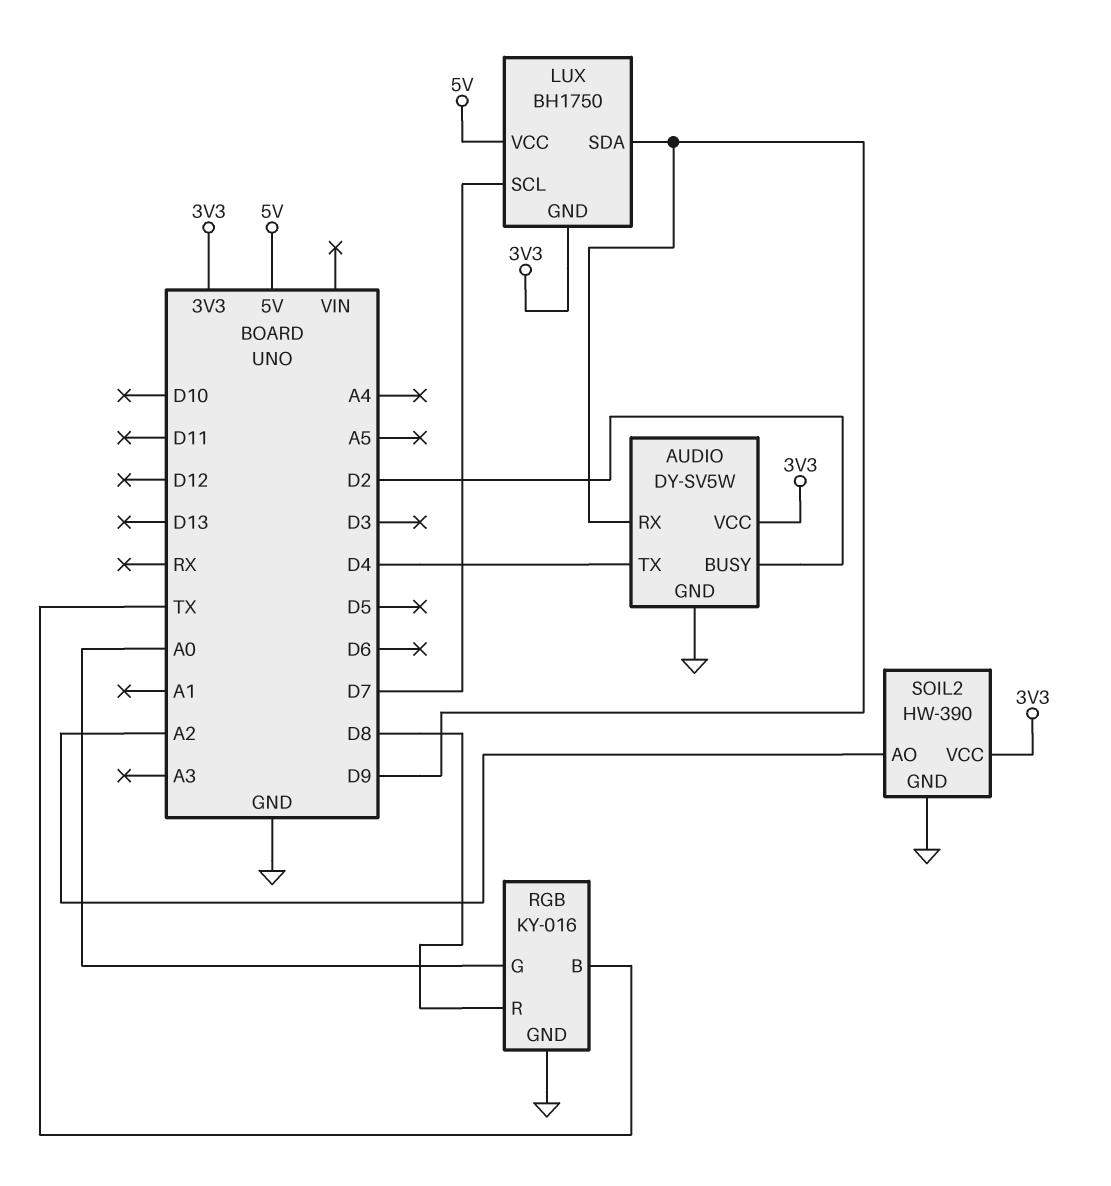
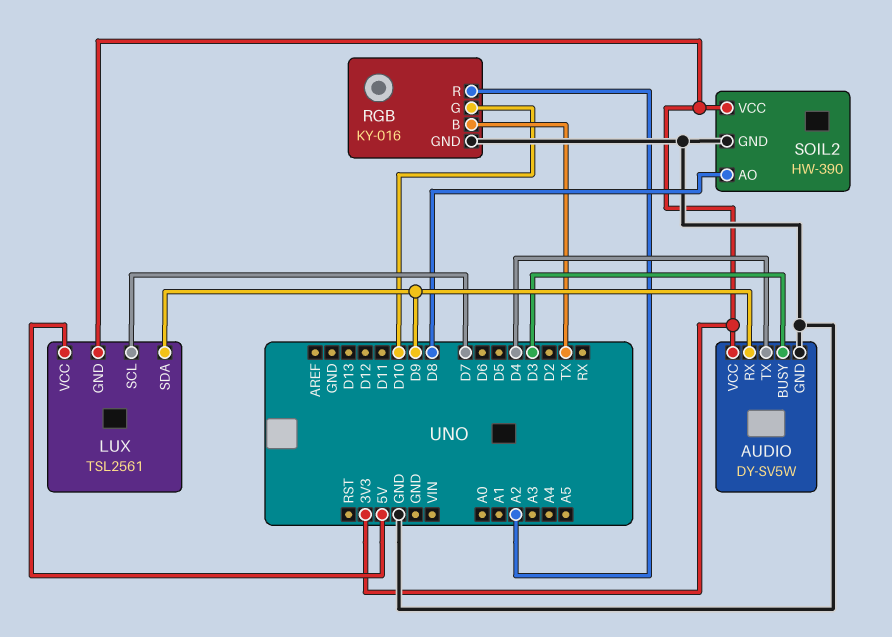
AUDIO pin BUSY: D2 -> D3
LUX: BH1750 -> TSL2561
RGB pin G: A0 -> D10
RGB pin R: D8 -> A2
SOIL2 pin AO: A2 -> D8

